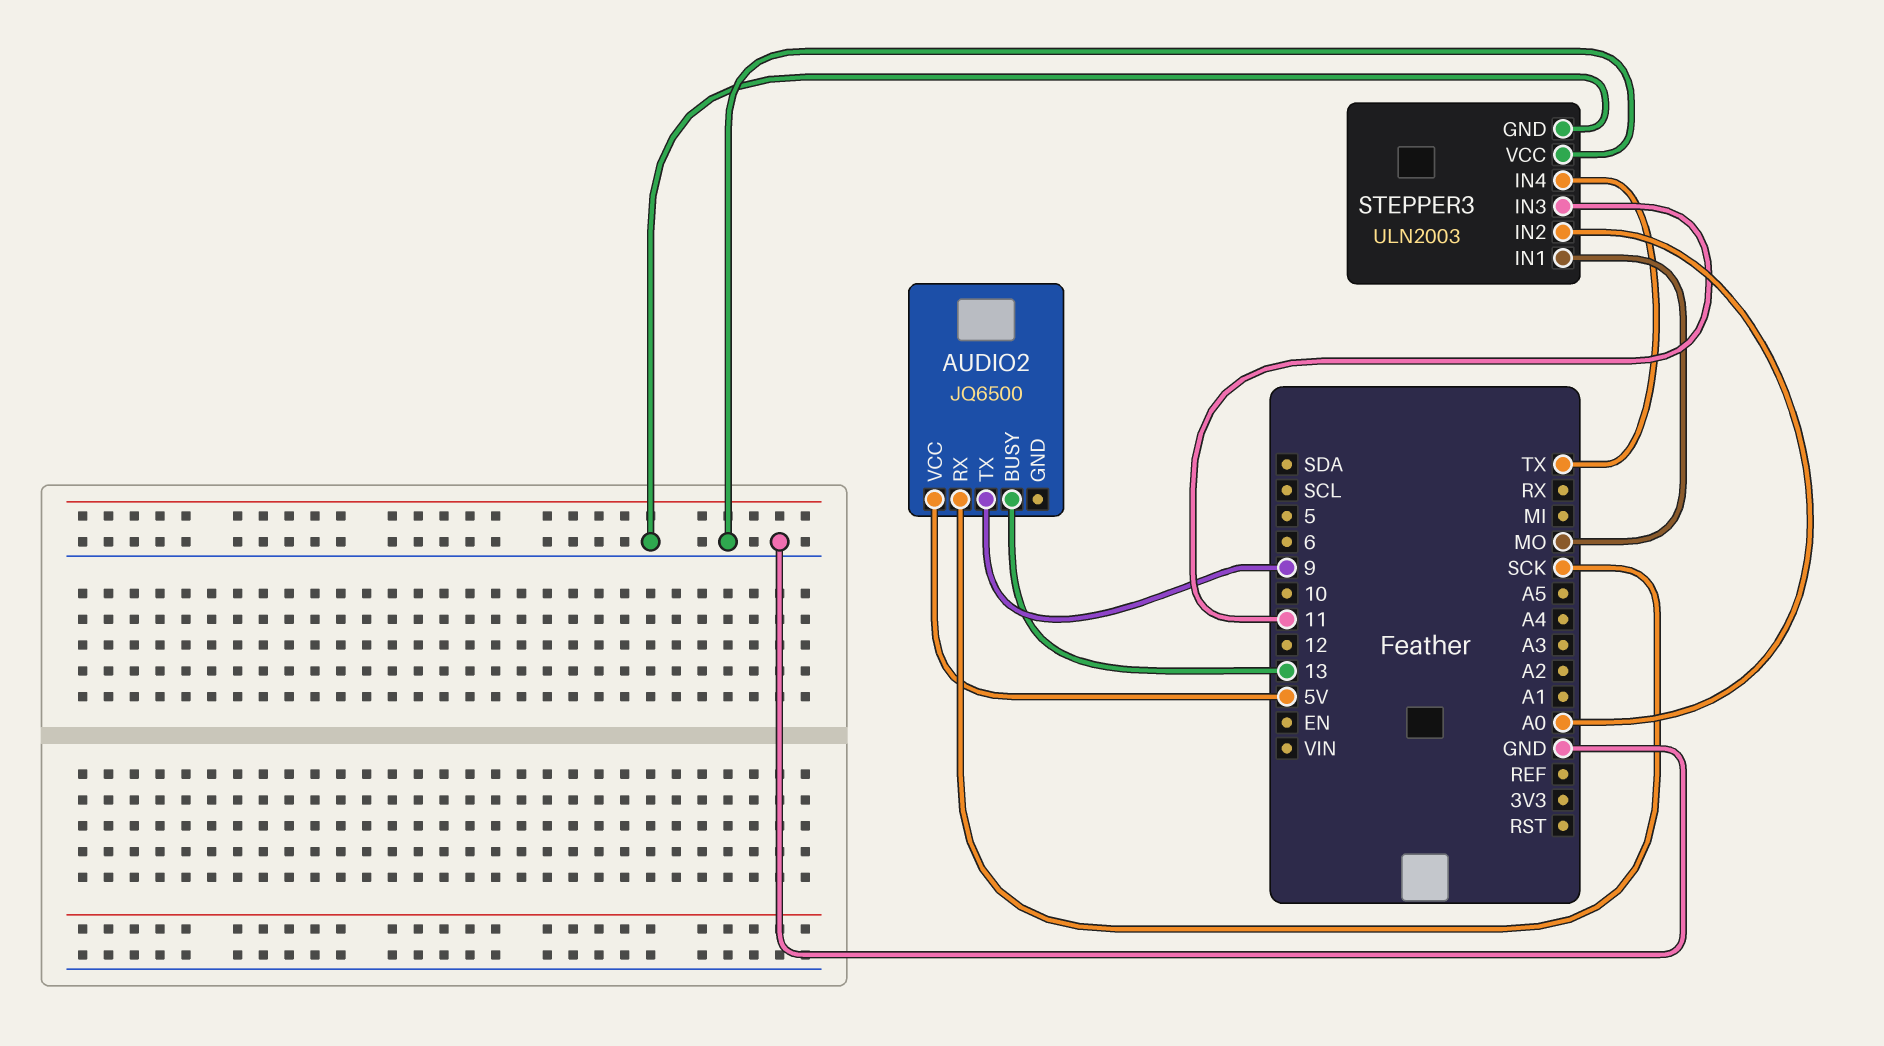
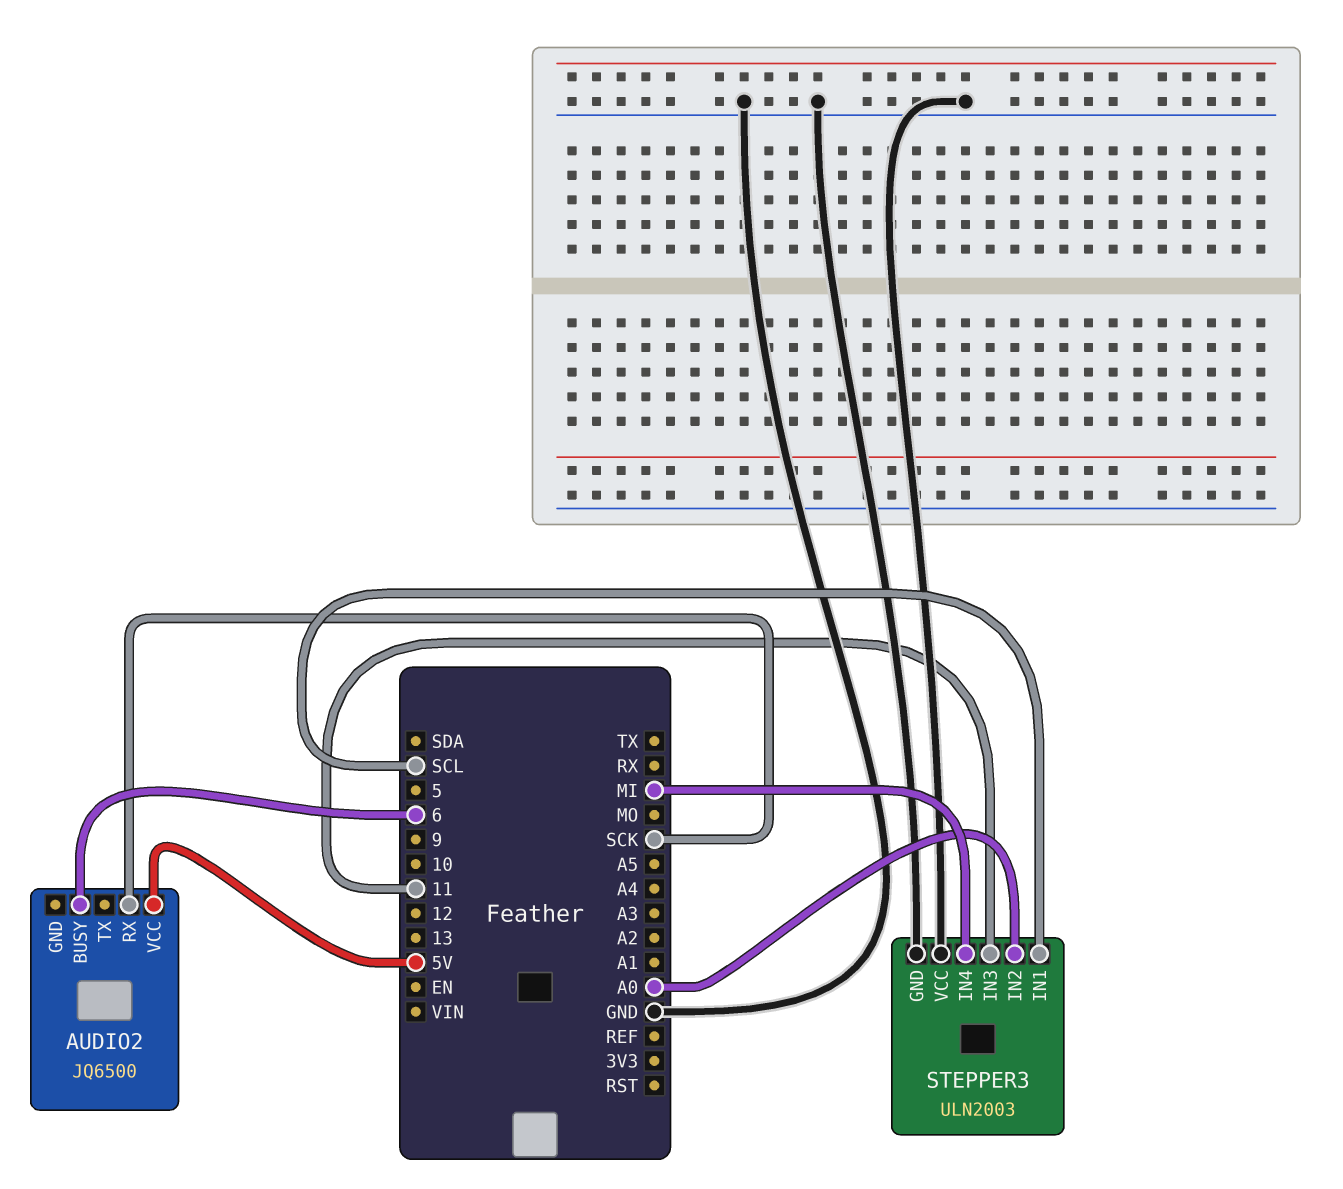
AUDIO2 pin BUSY: 13 -> 6
AUDIO2 pin TX: 9 -> none
STEPPER3 pin IN1: MO -> SCL
STEPPER3 pin IN4: TX -> MI

